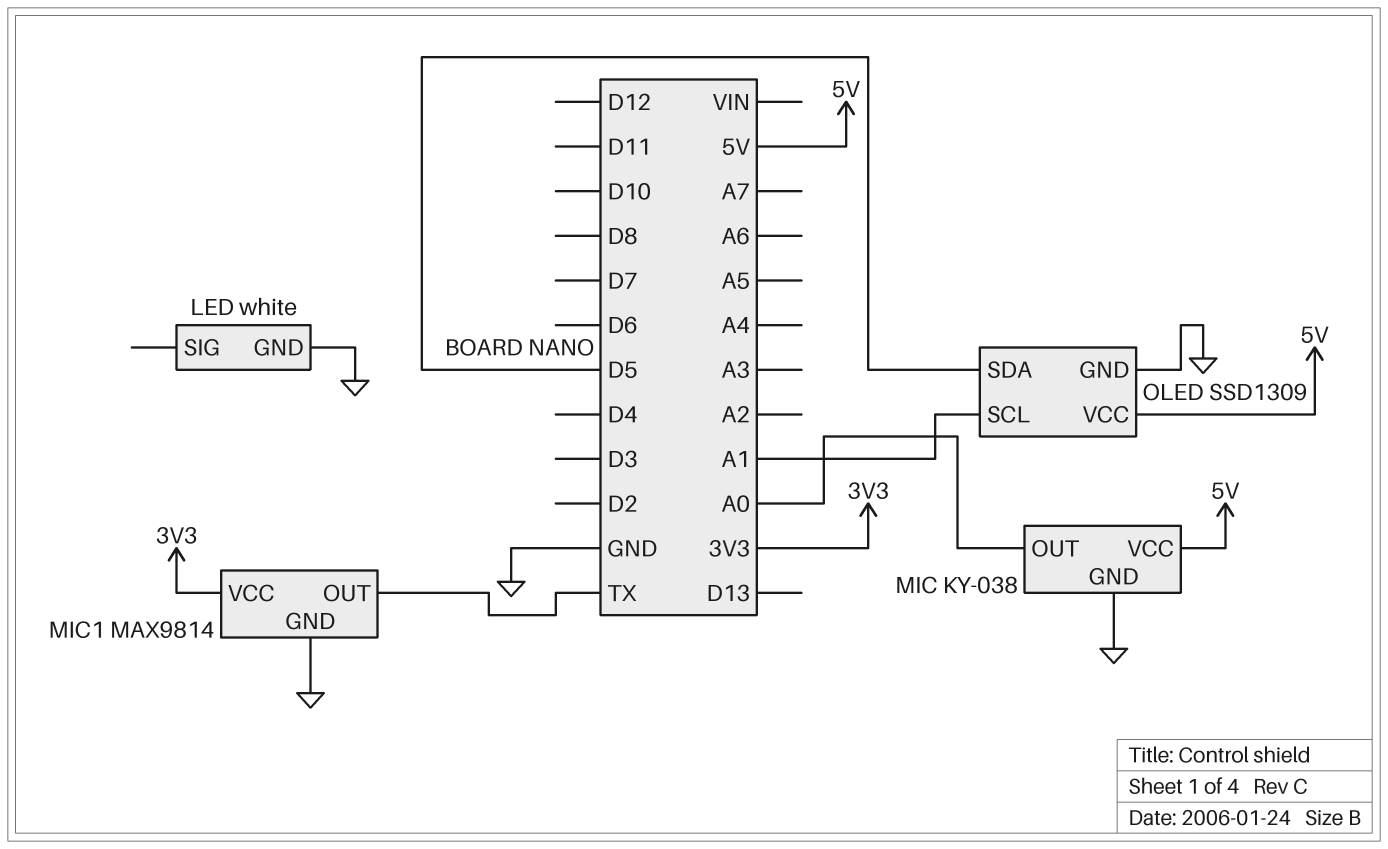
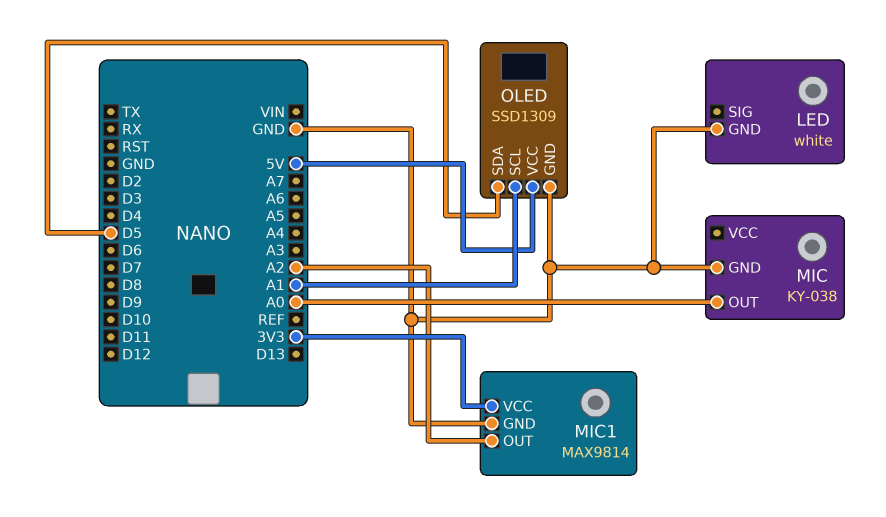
MIC pin VCC: 5V -> none
MIC1 pin OUT: TX -> A2

